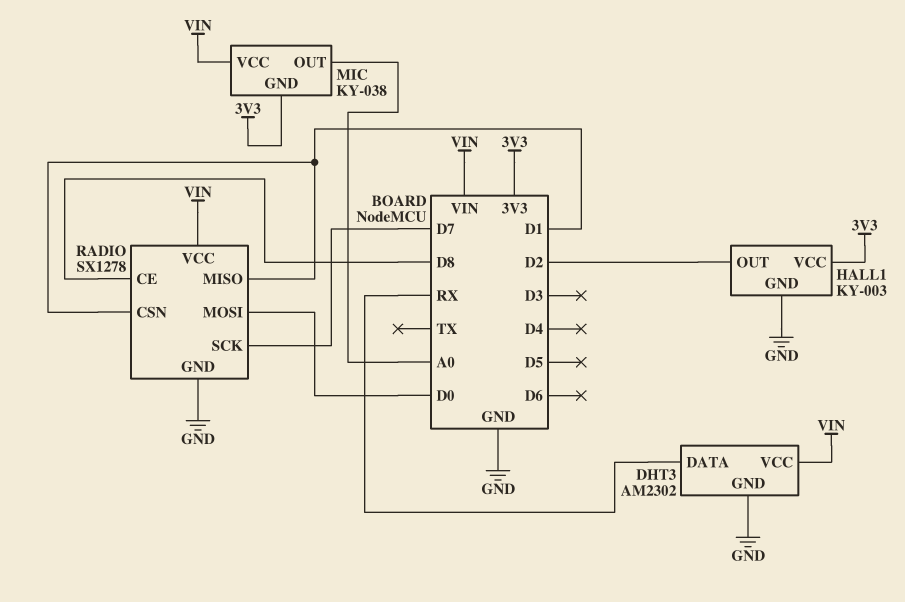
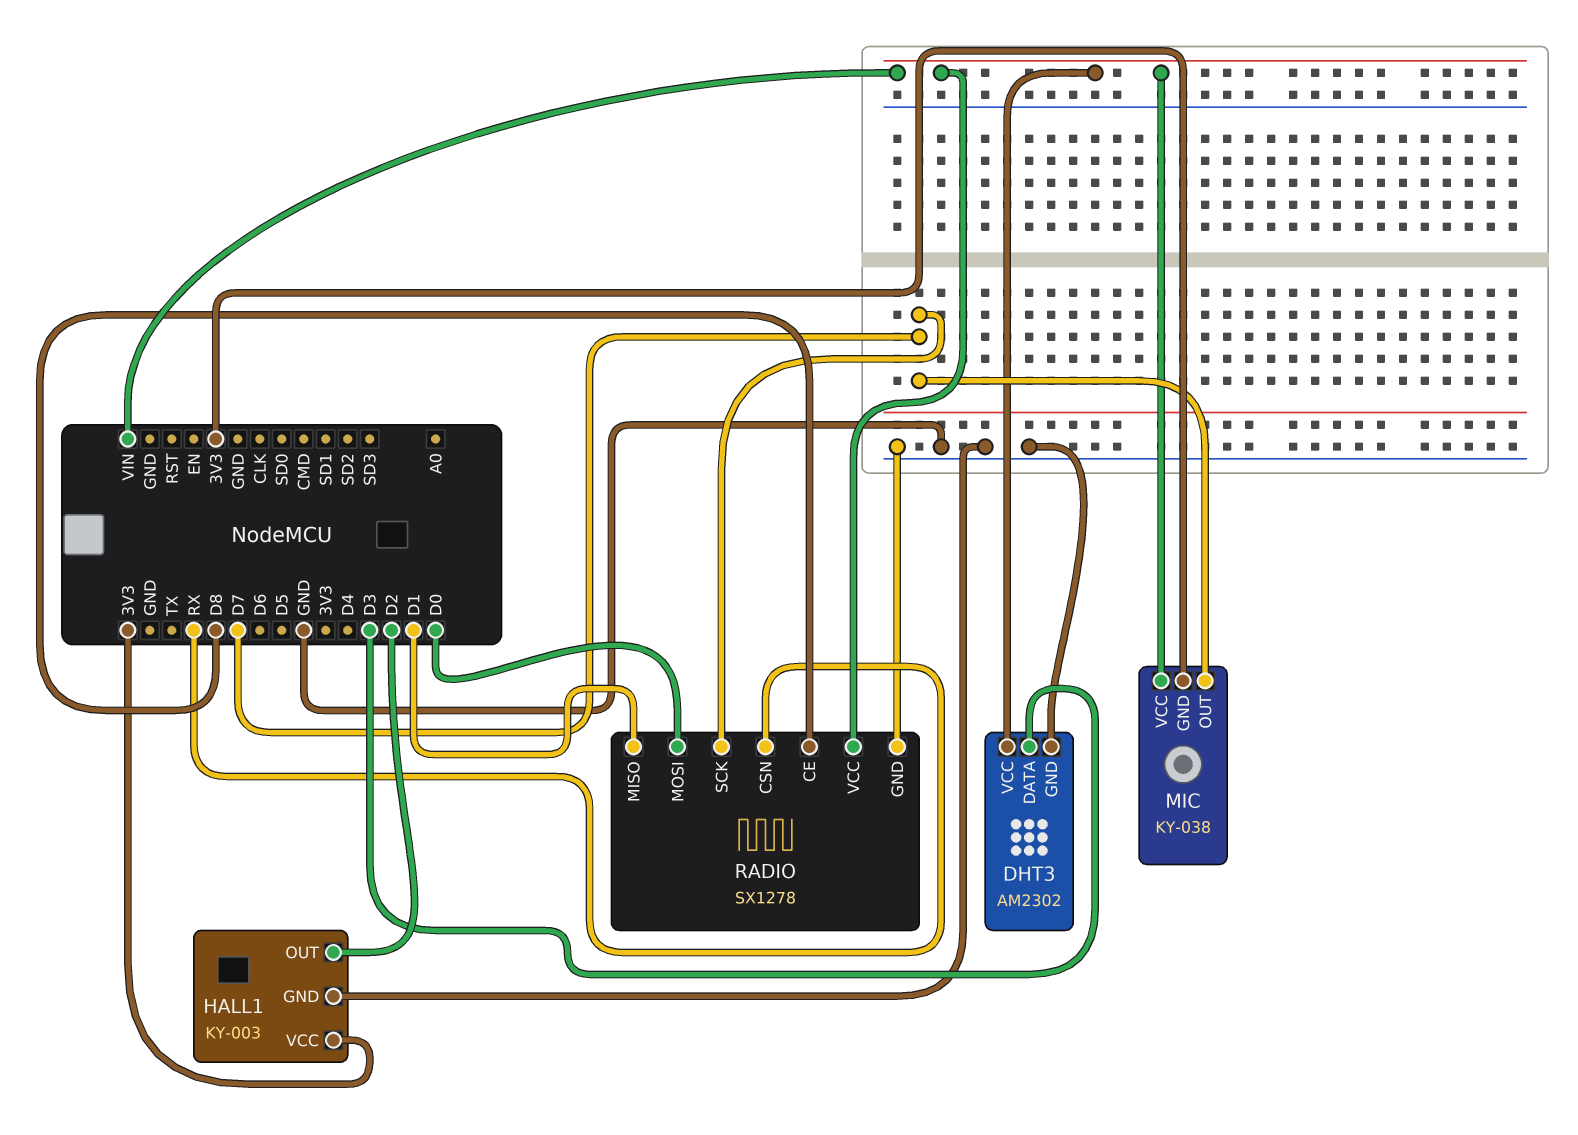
DHT3 pin DATA: RX -> D3
MIC pin OUT: A0 -> D7
RADIO pin CSN: D1 -> RX

